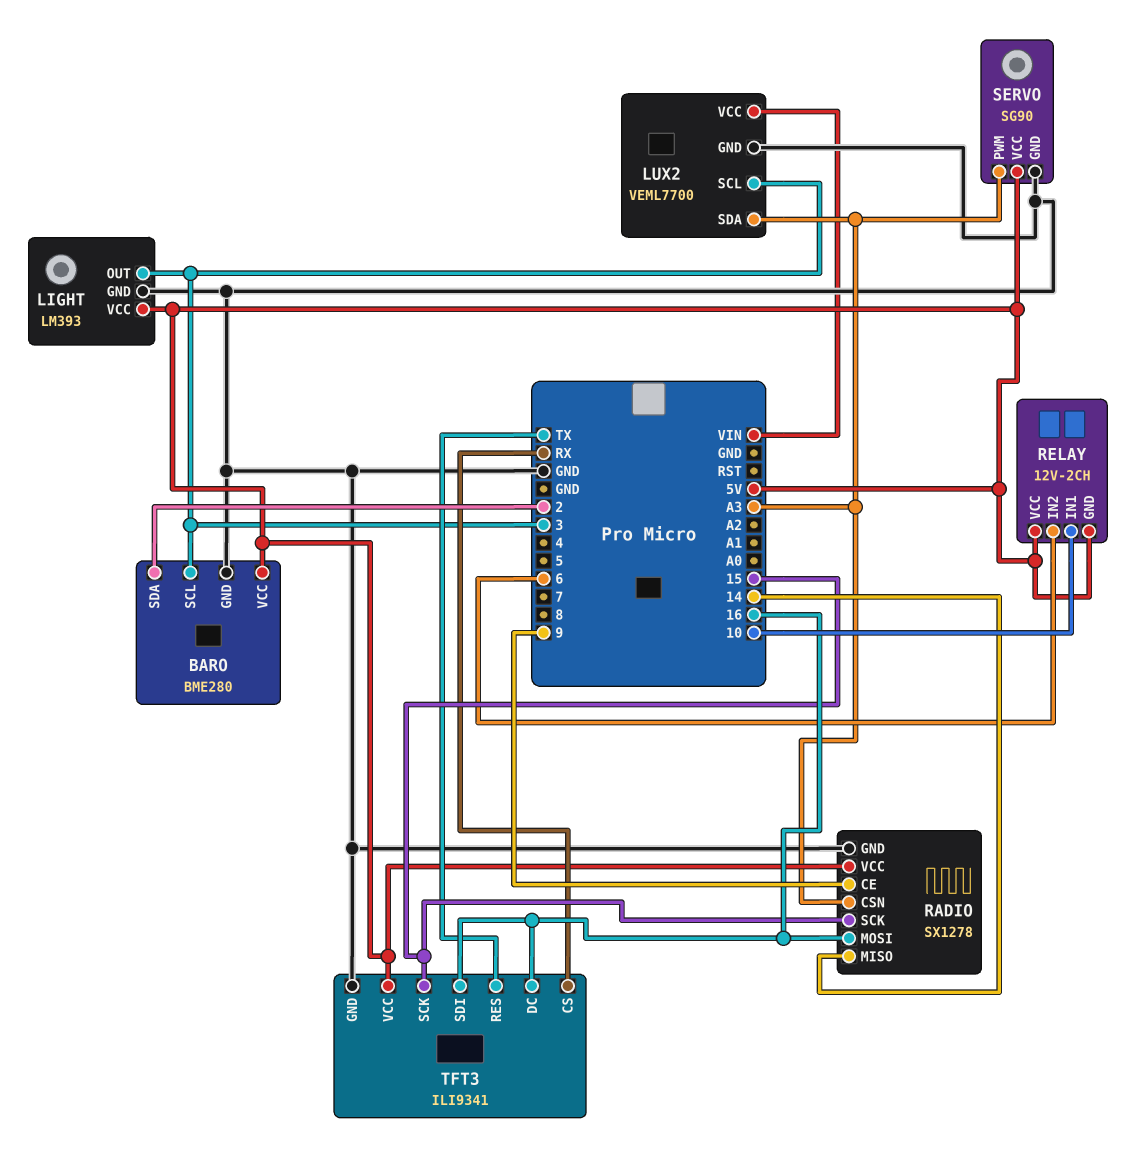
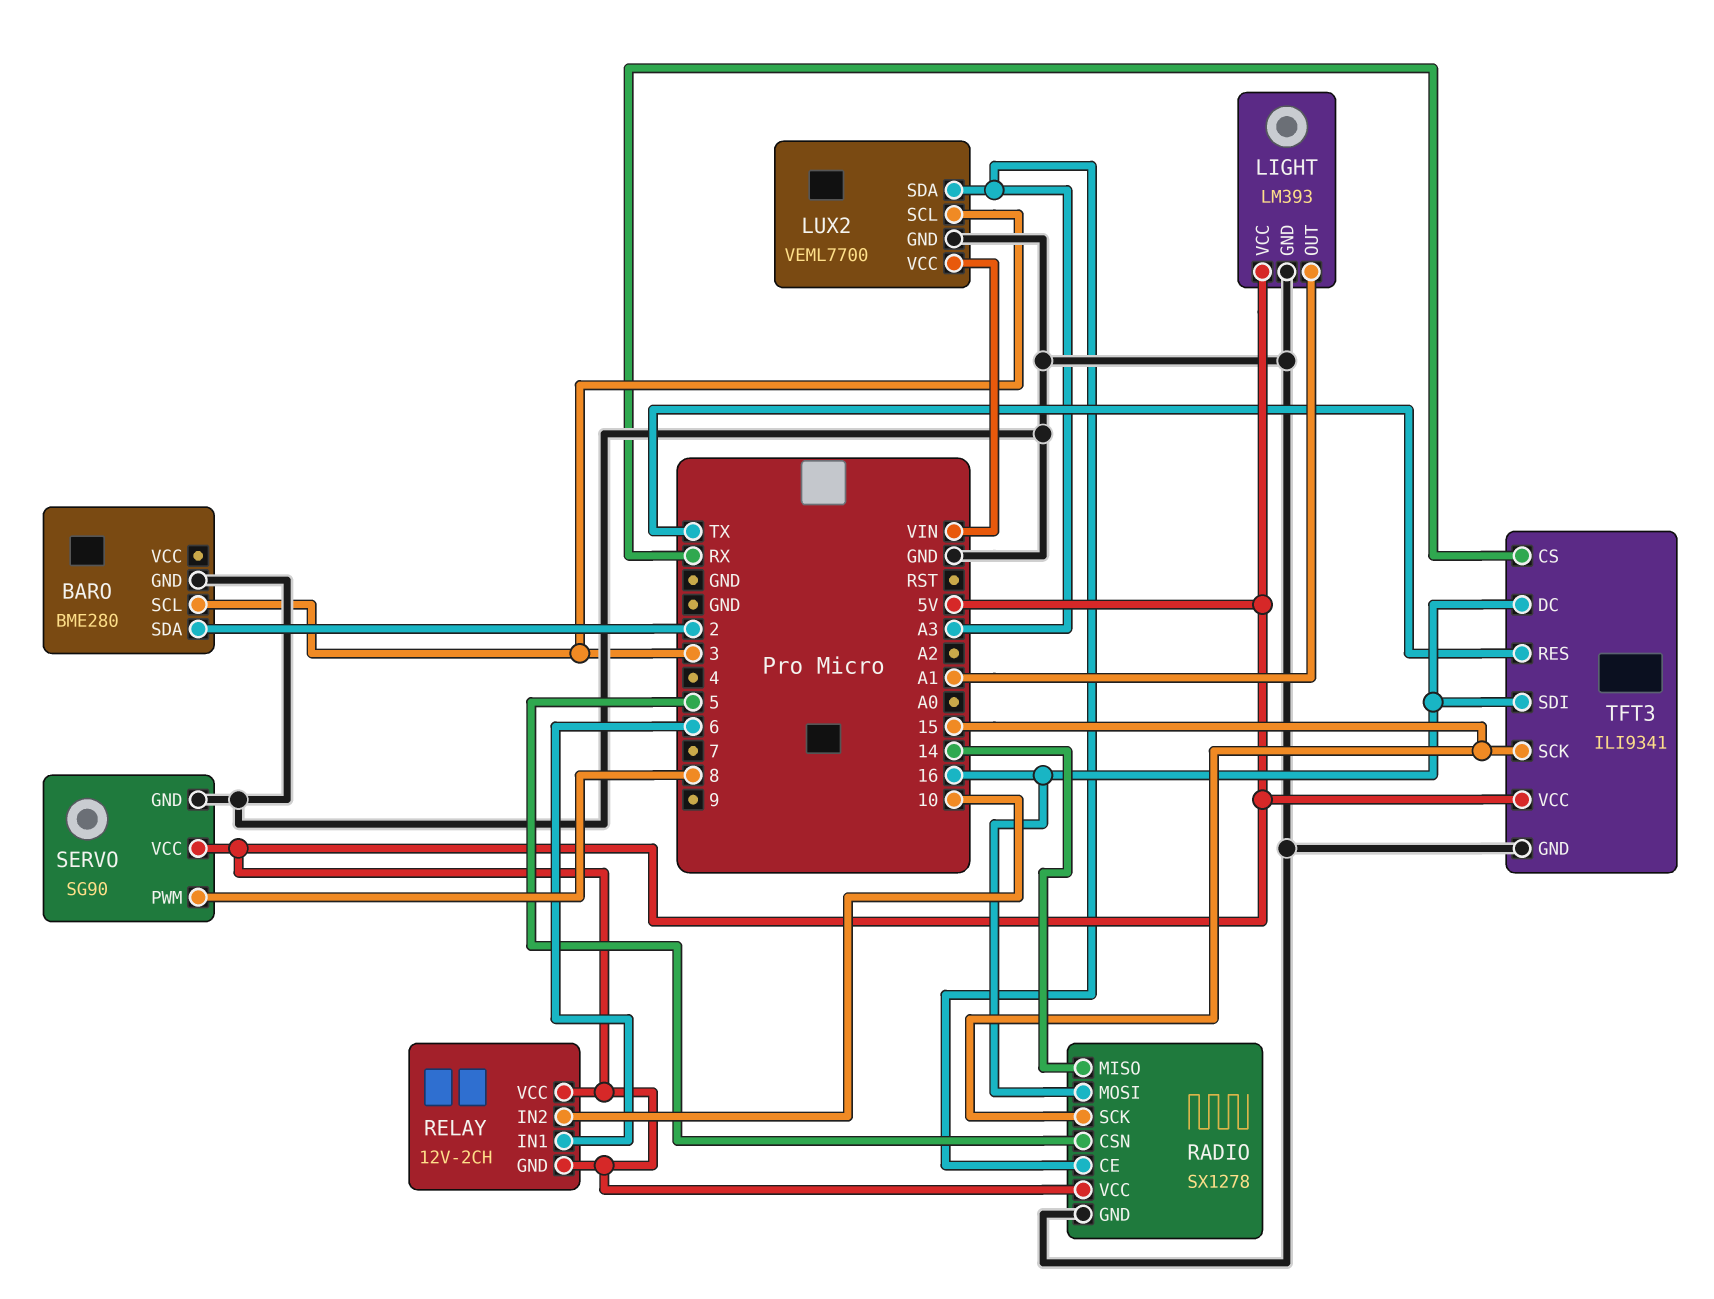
BARO pin VCC: 5V -> none
LIGHT pin OUT: 3 -> A1
RADIO pin CE: 9 -> A3
RADIO pin CSN: A3 -> 5
RELAY pin IN1: 10 -> 6
RELAY pin IN2: 6 -> 10
SERVO pin PWM: A3 -> 8

